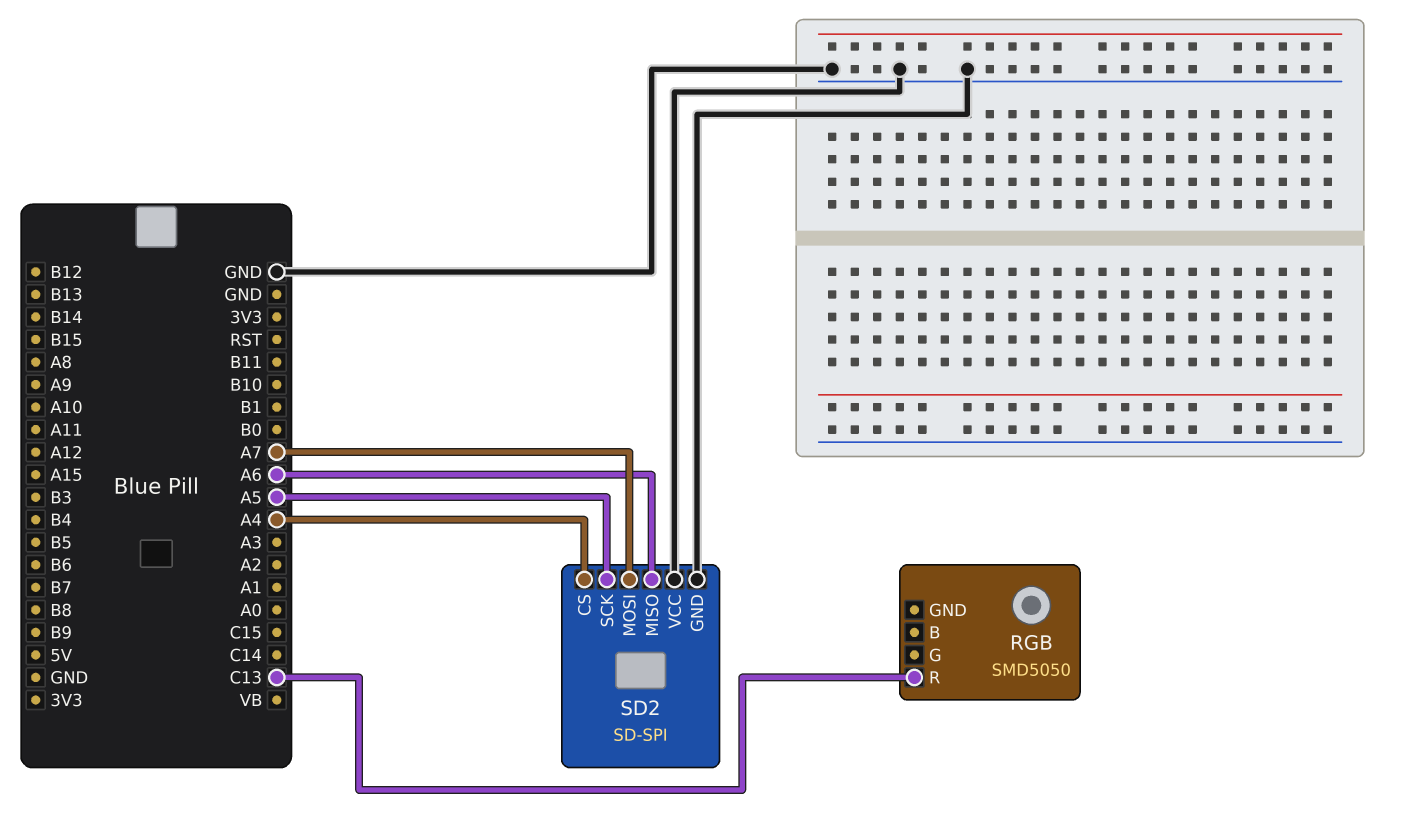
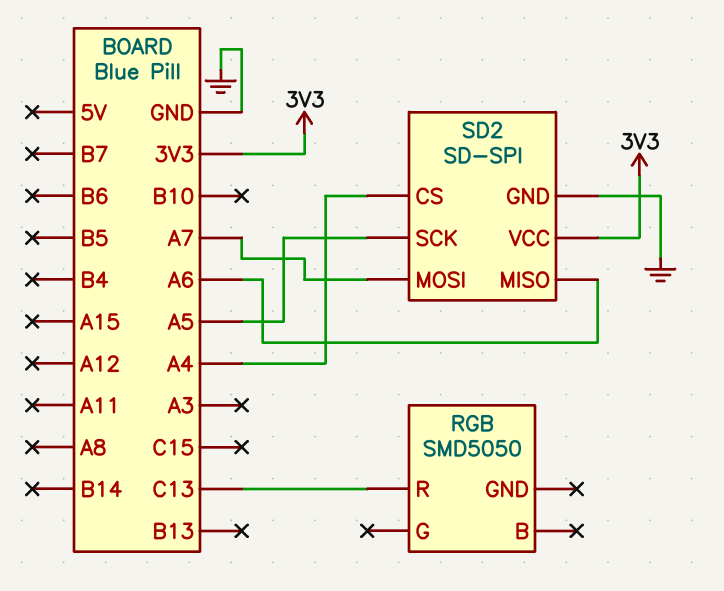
SD2 pin VCC: GND -> 3V3

